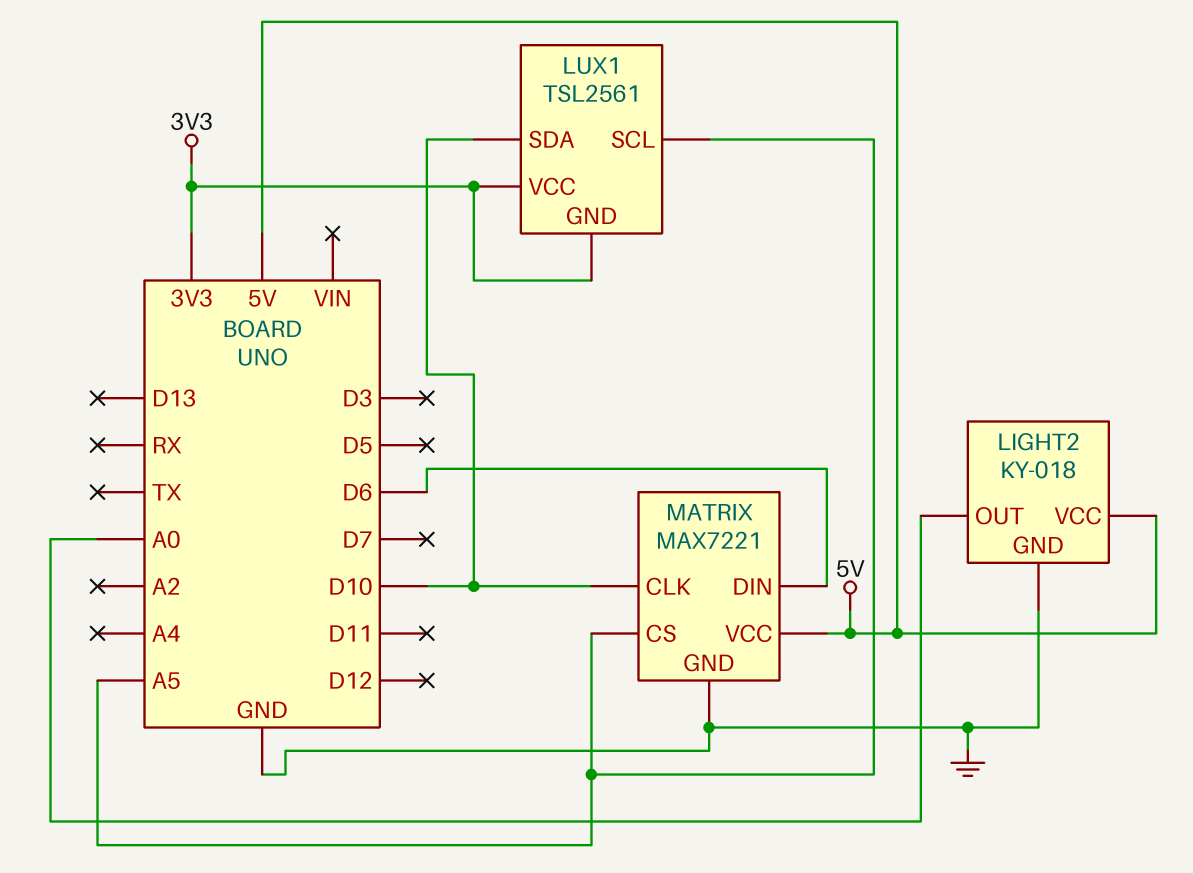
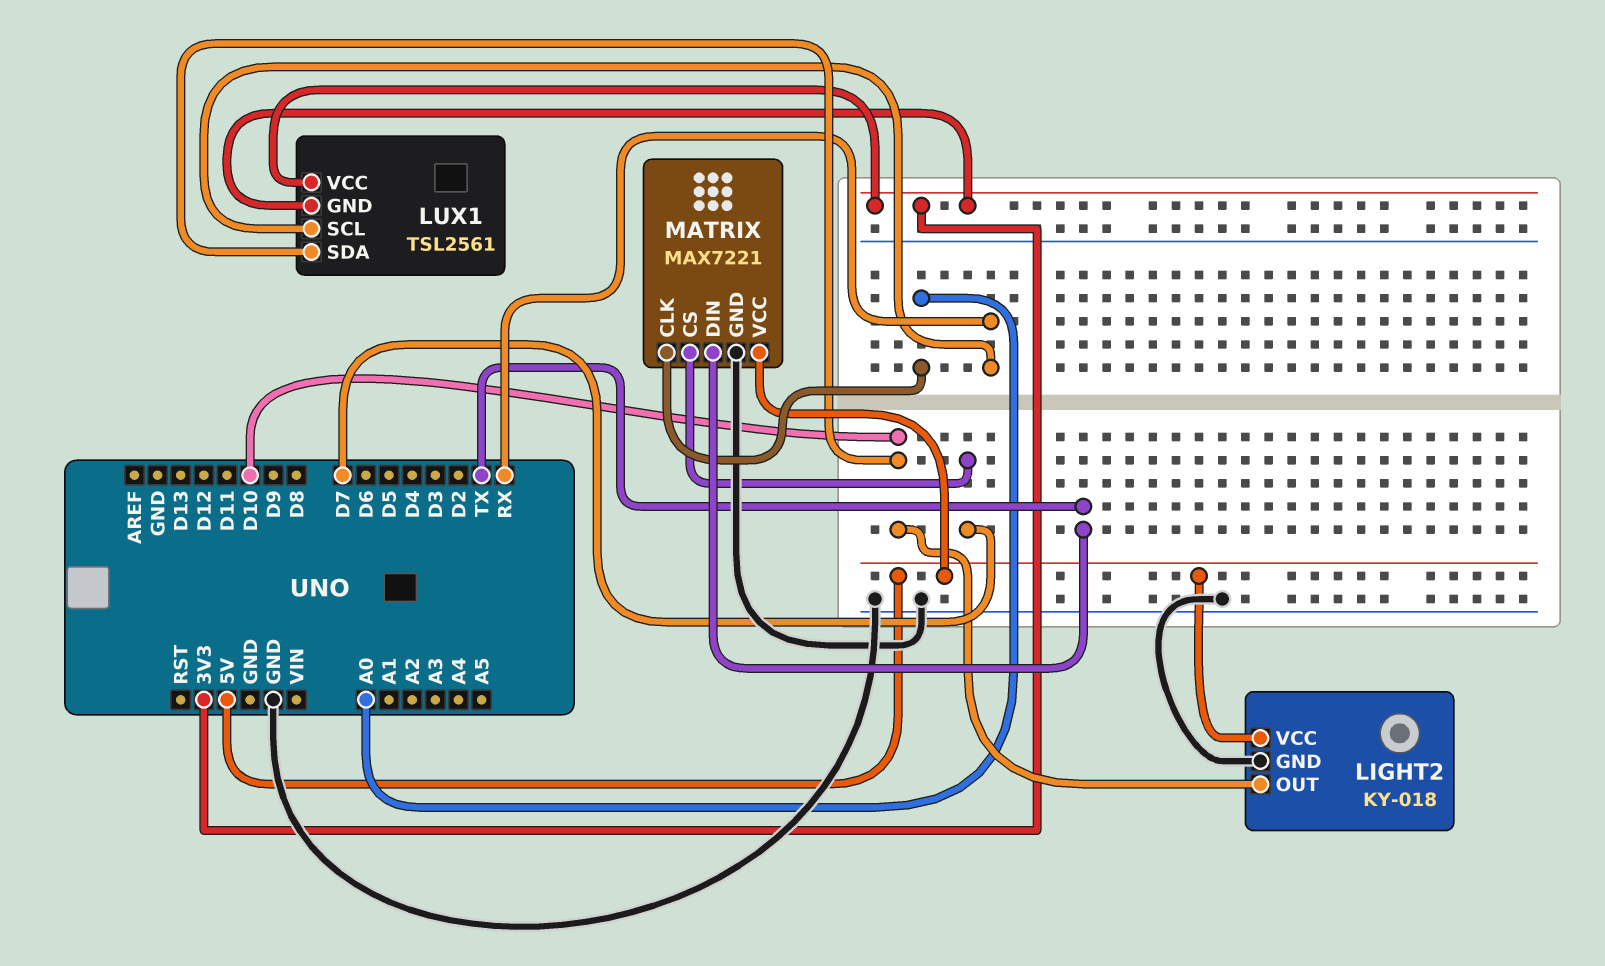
LIGHT2 pin OUT: A0 -> D10
LUX1 pin SCL: A5 -> RX
MATRIX pin CLK: D10 -> A0
MATRIX pin CS: A5 -> D7
MATRIX pin DIN: D6 -> TX

